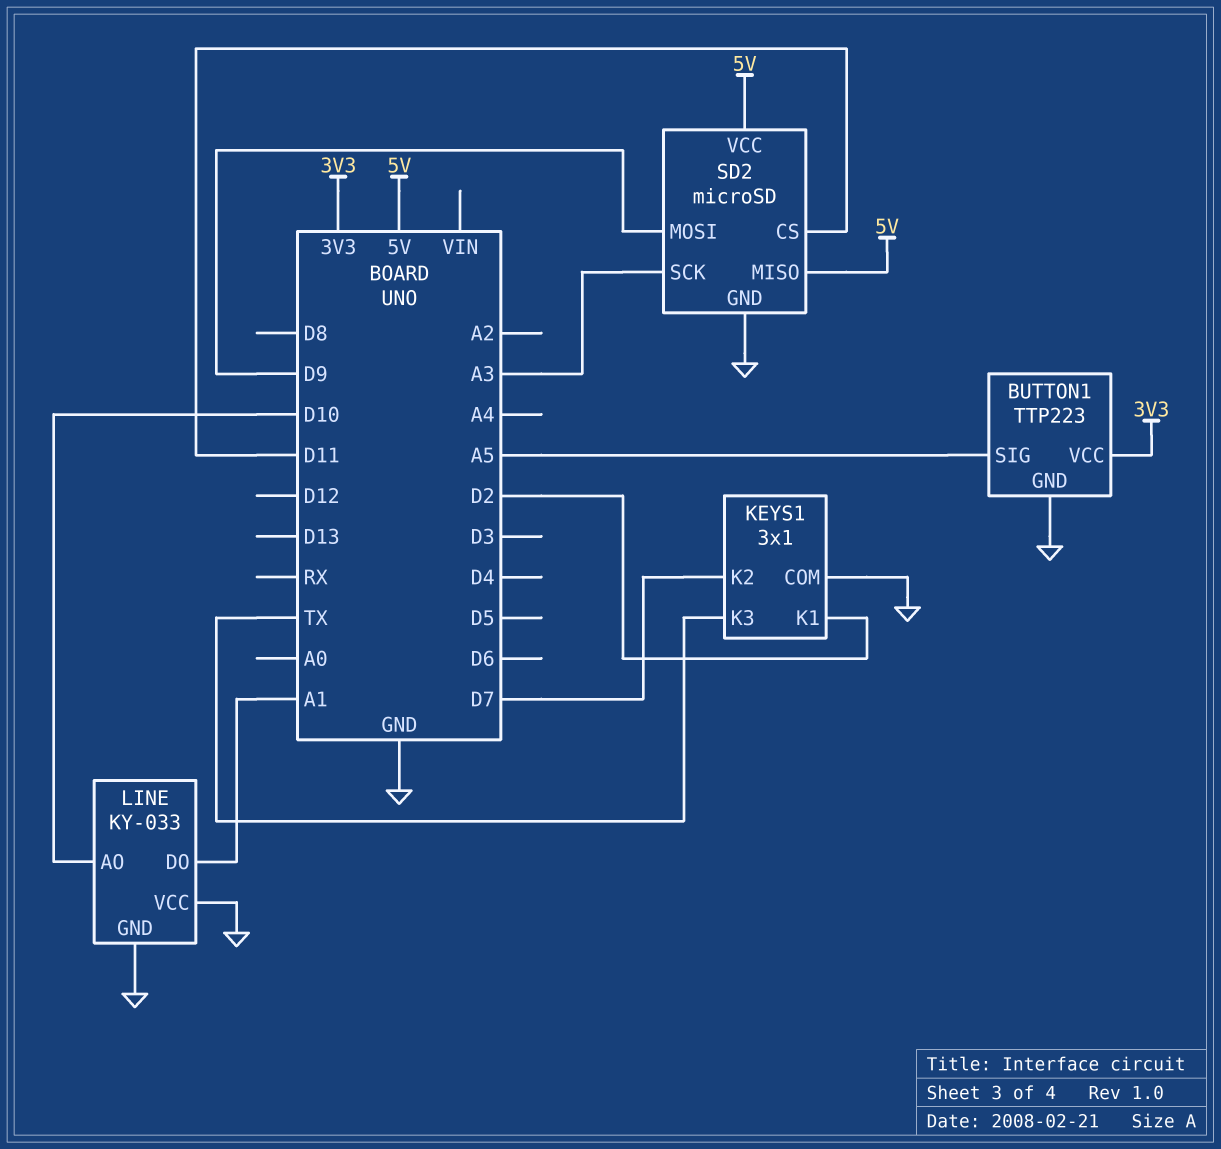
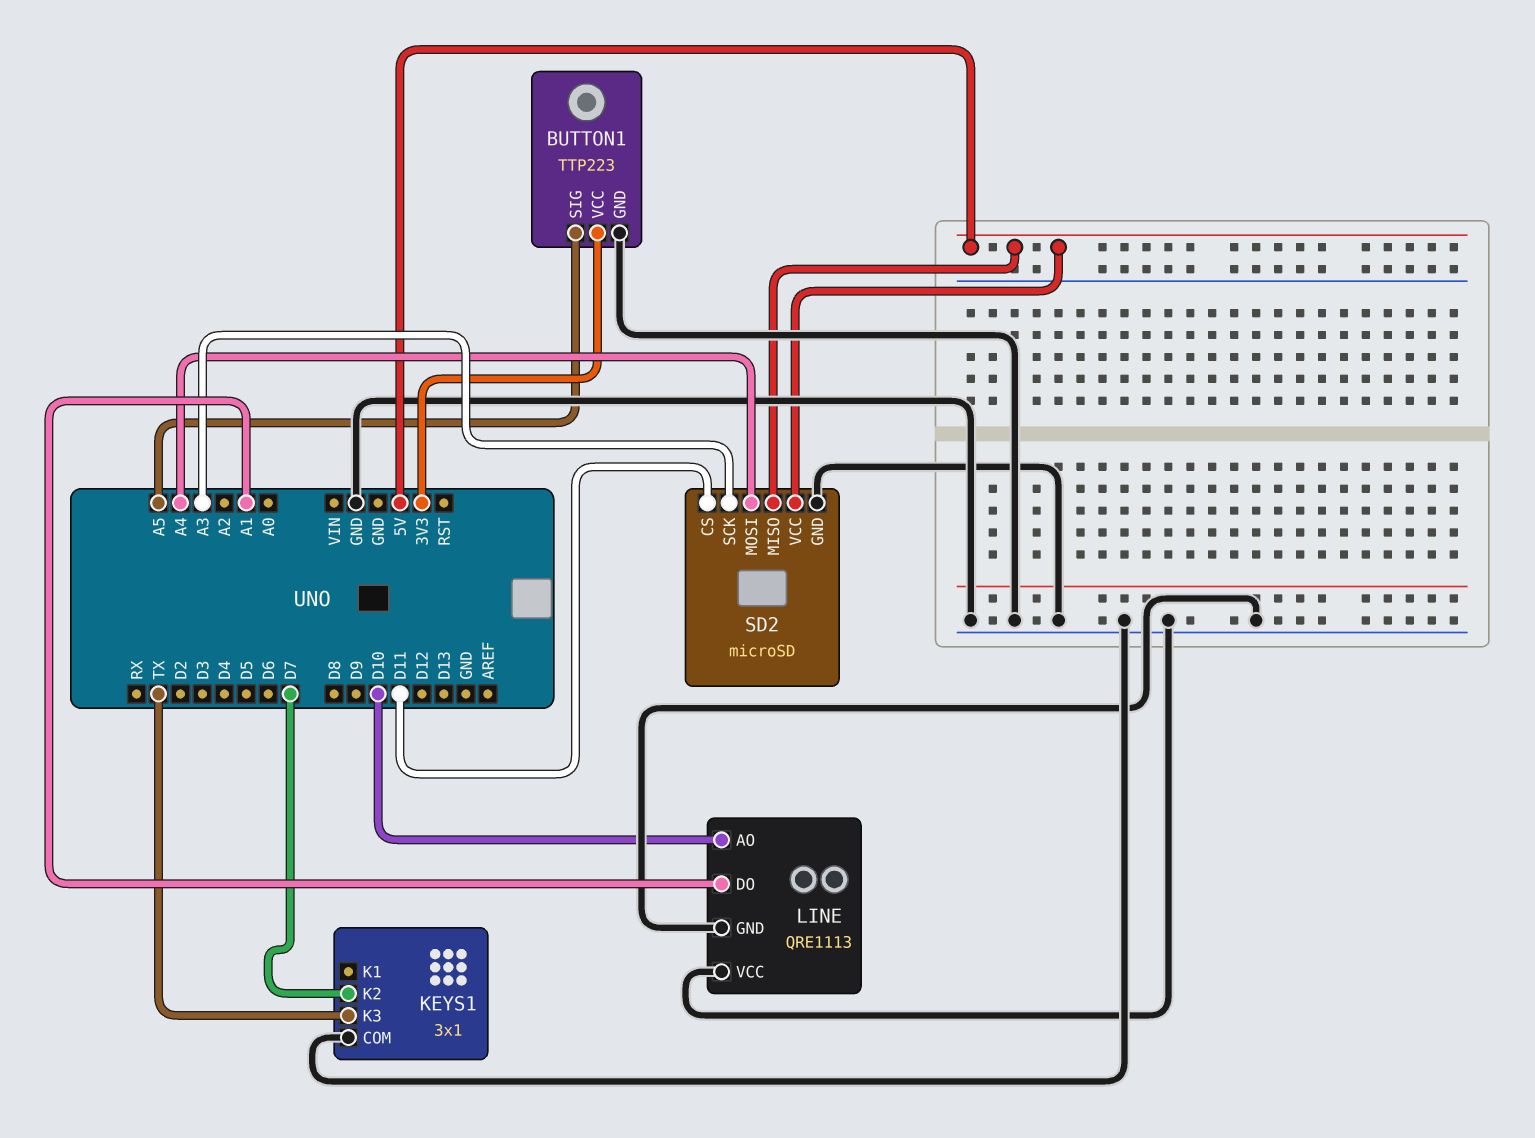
KEYS1 pin K1: D2 -> none
LINE: KY-033 -> QRE1113
SD2 pin MOSI: D9 -> A4

